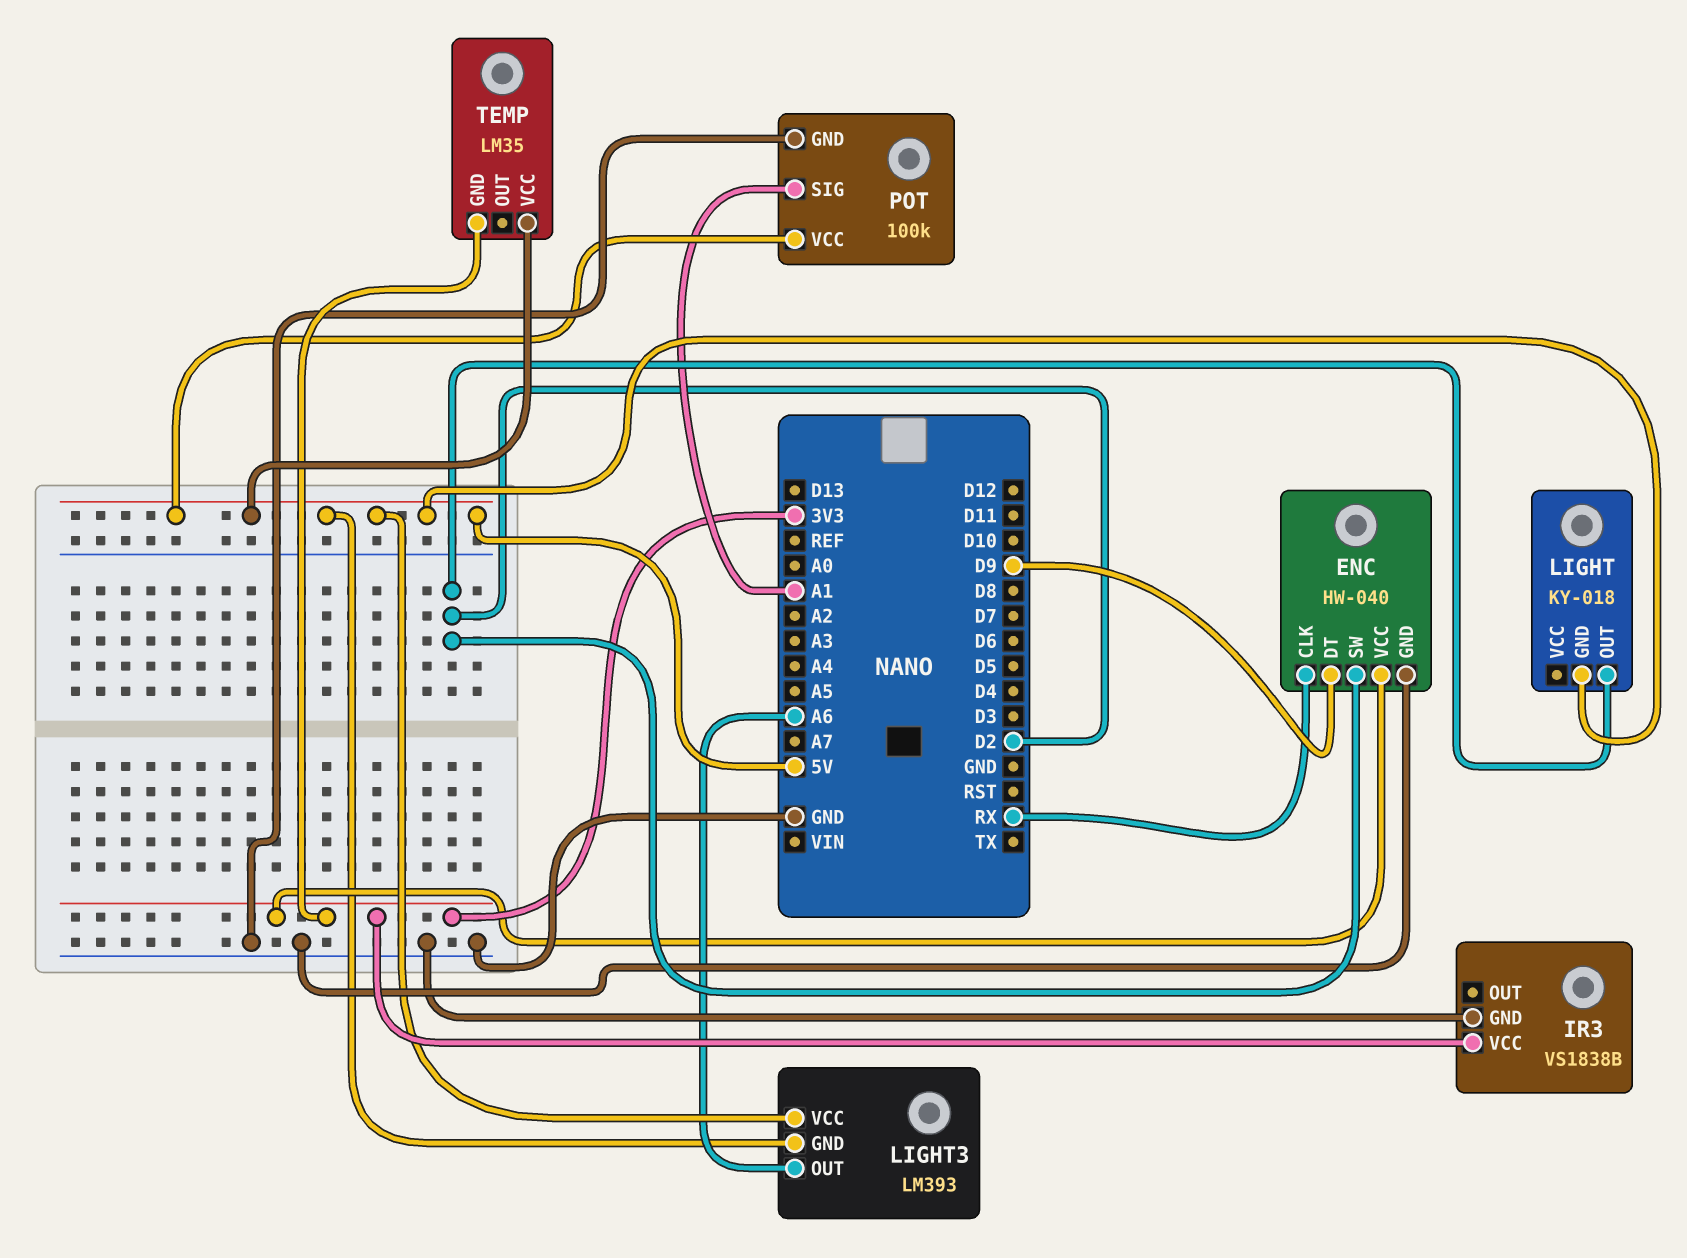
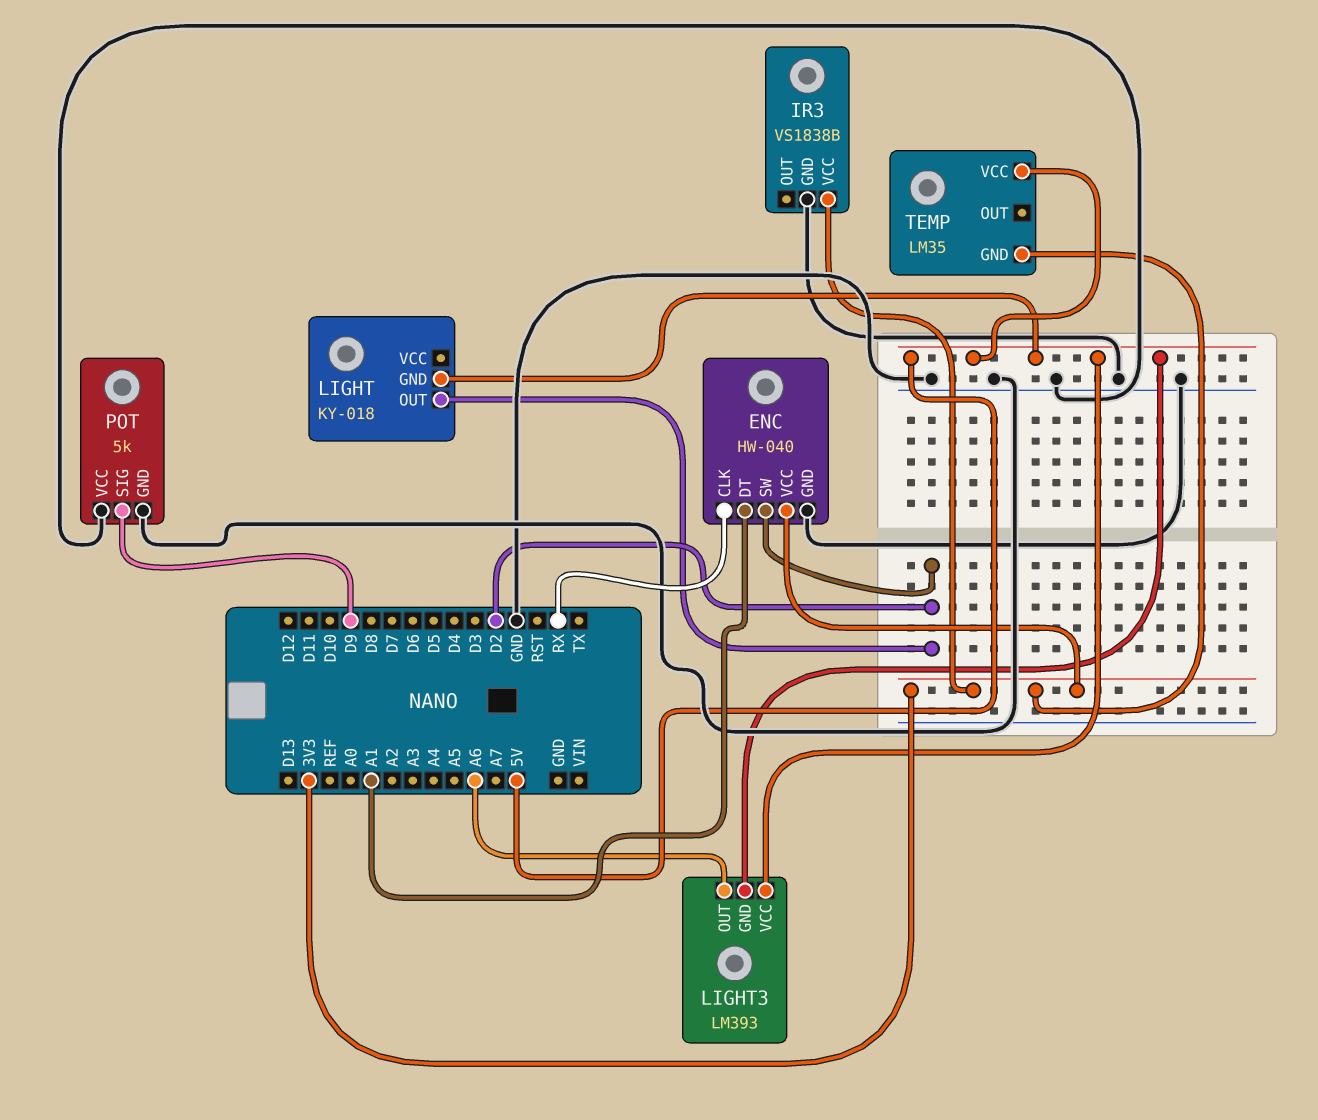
ENC pin DT: D9 -> A1
POT: 100k -> 5k
POT pin SIG: A1 -> D9
POT pin VCC: 5V -> GND

